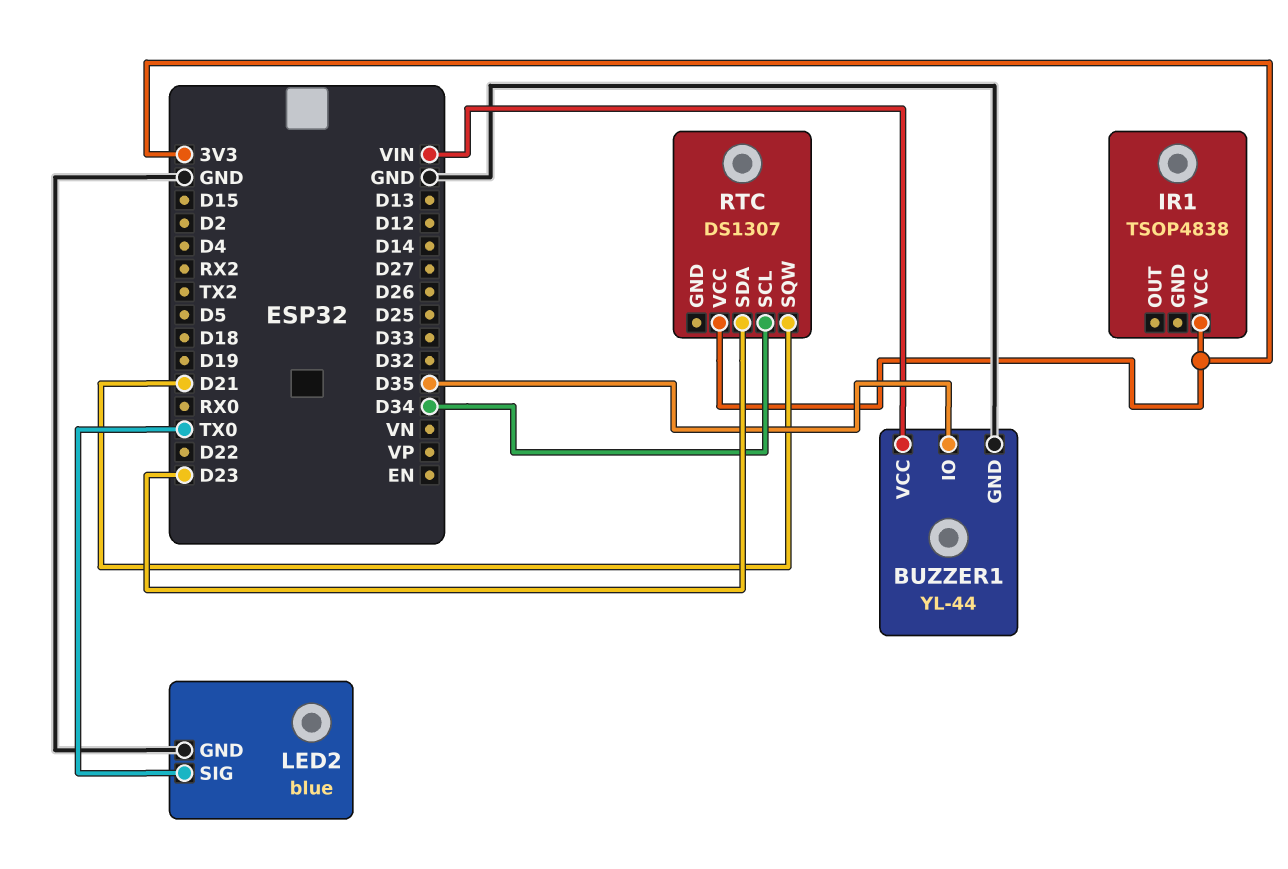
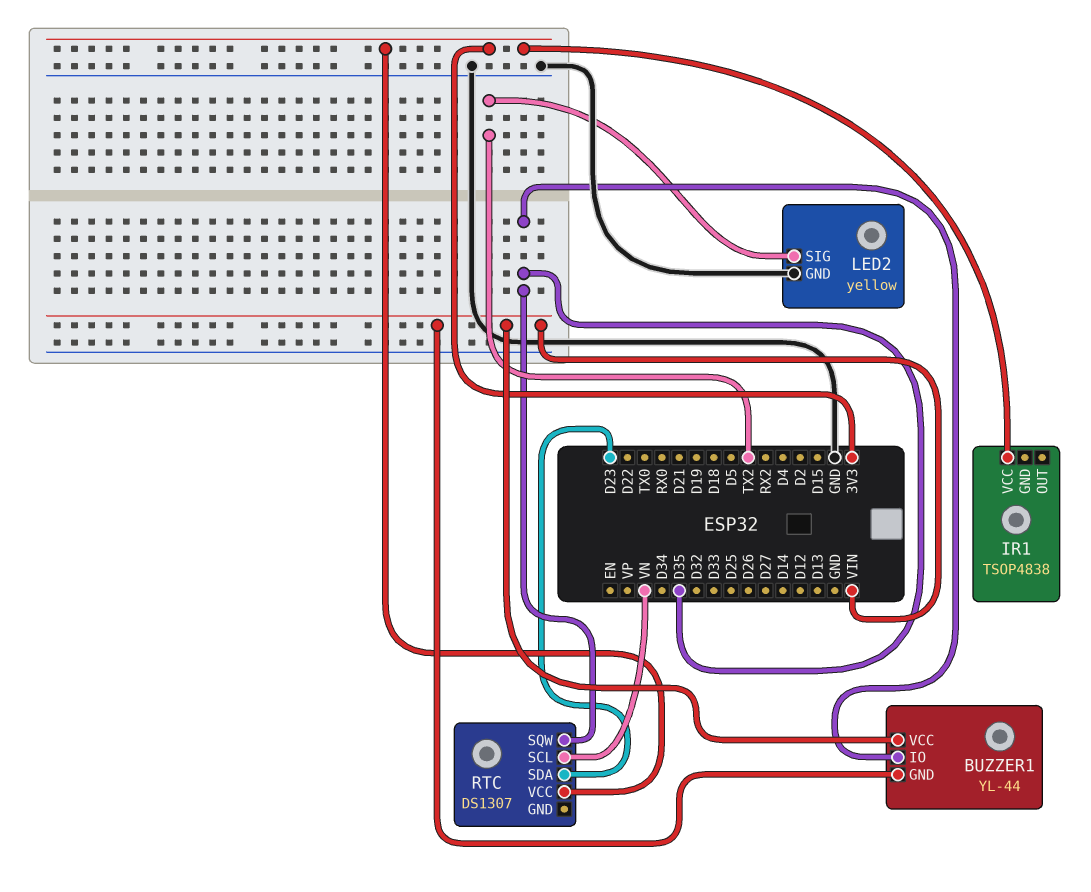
BUZZER1 pin GND: GND -> VIN
LED2: blue -> yellow
LED2 pin SIG: TX0 -> TX2
RTC pin SCL: D34 -> VN
RTC pin SQW: D21 -> D35

